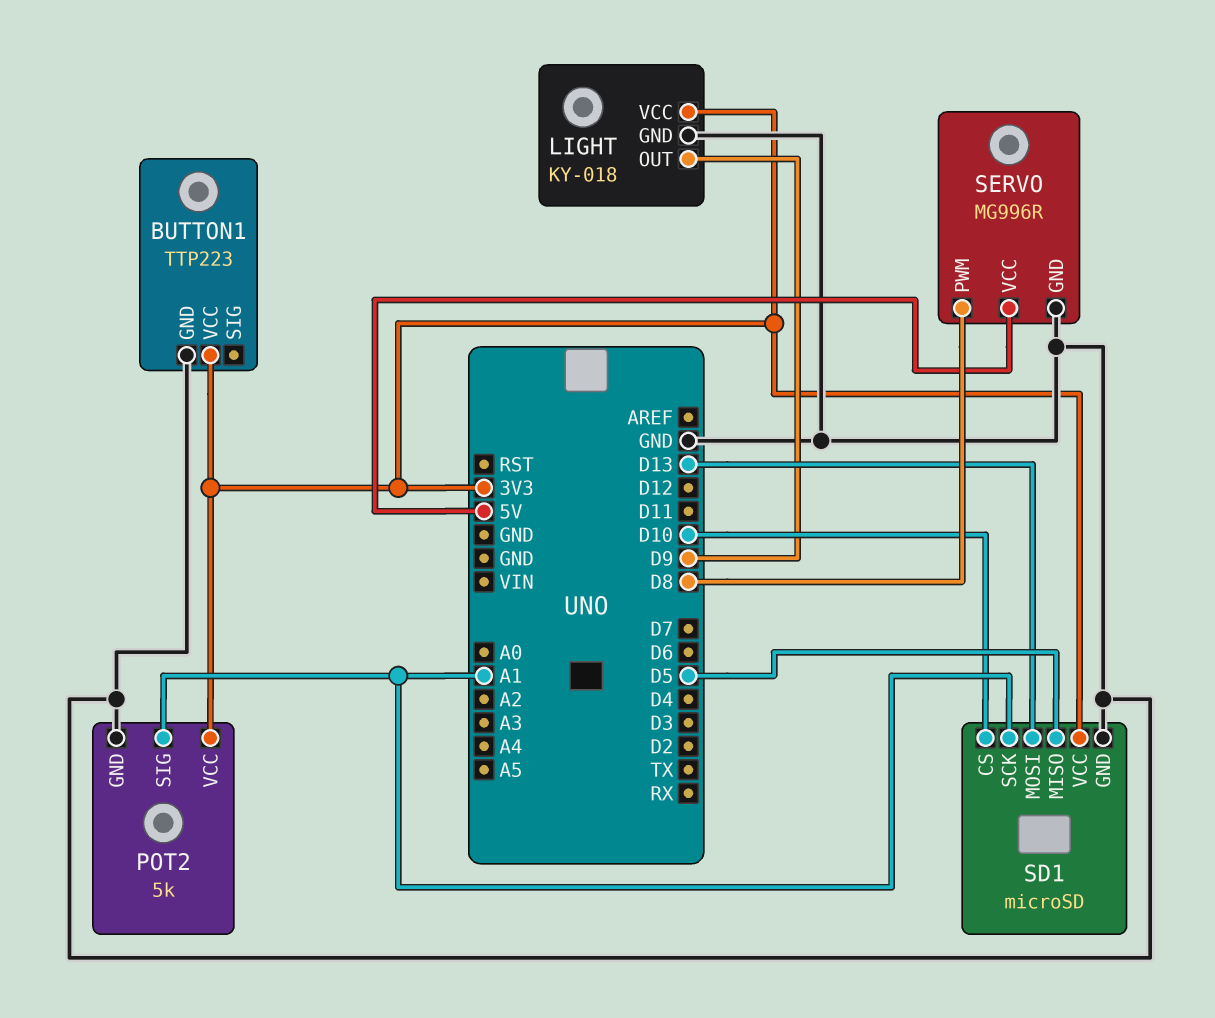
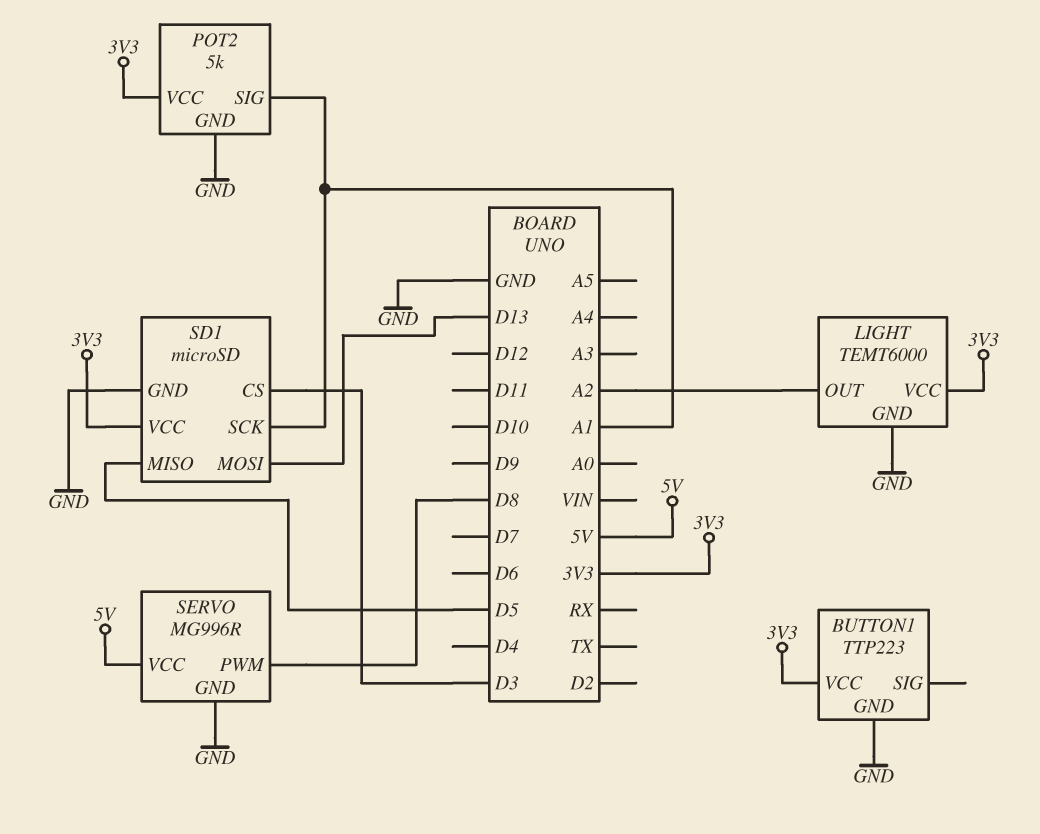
LIGHT: KY-018 -> TEMT6000
LIGHT pin OUT: D9 -> A2
SD1 pin CS: D10 -> D3

